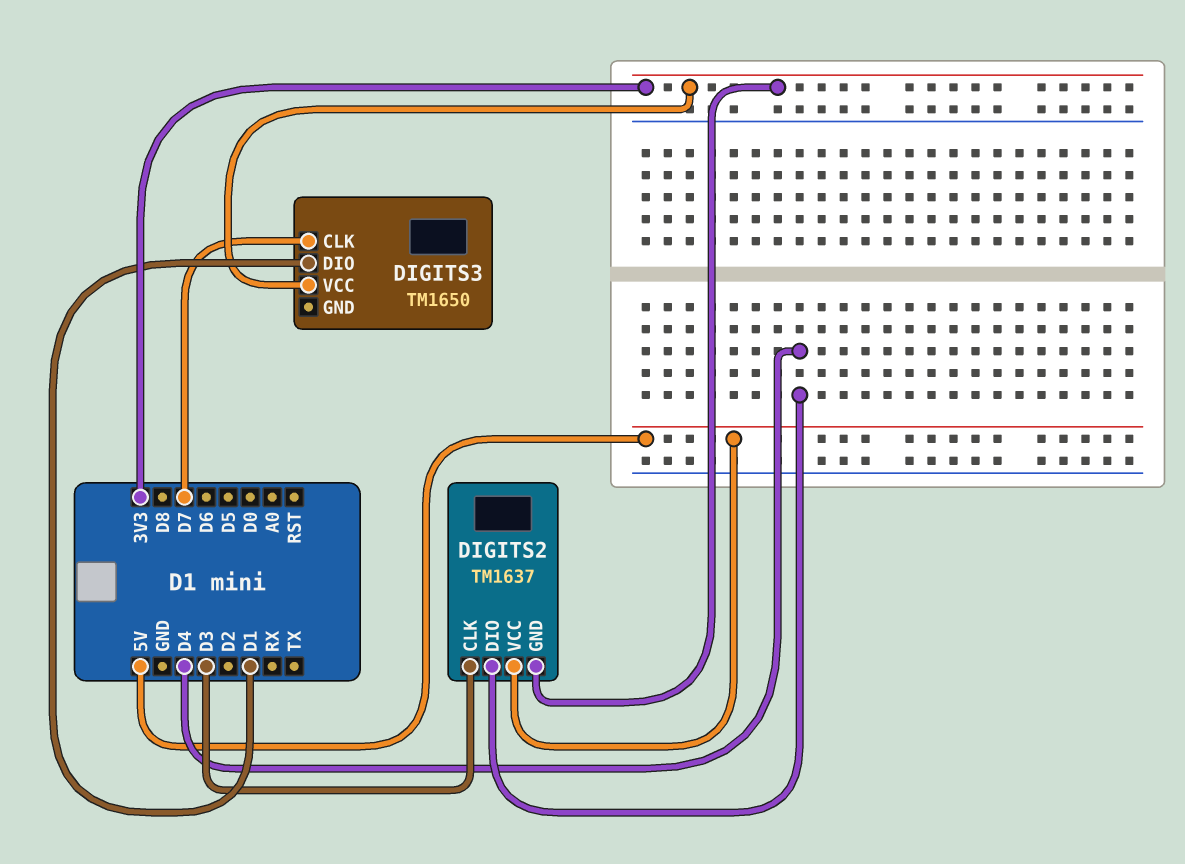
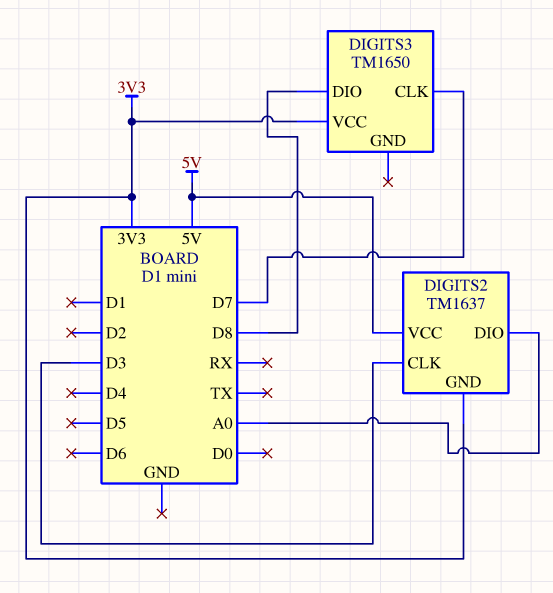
DIGITS2 pin DIO: D4 -> A0
DIGITS3 pin DIO: D1 -> D8

